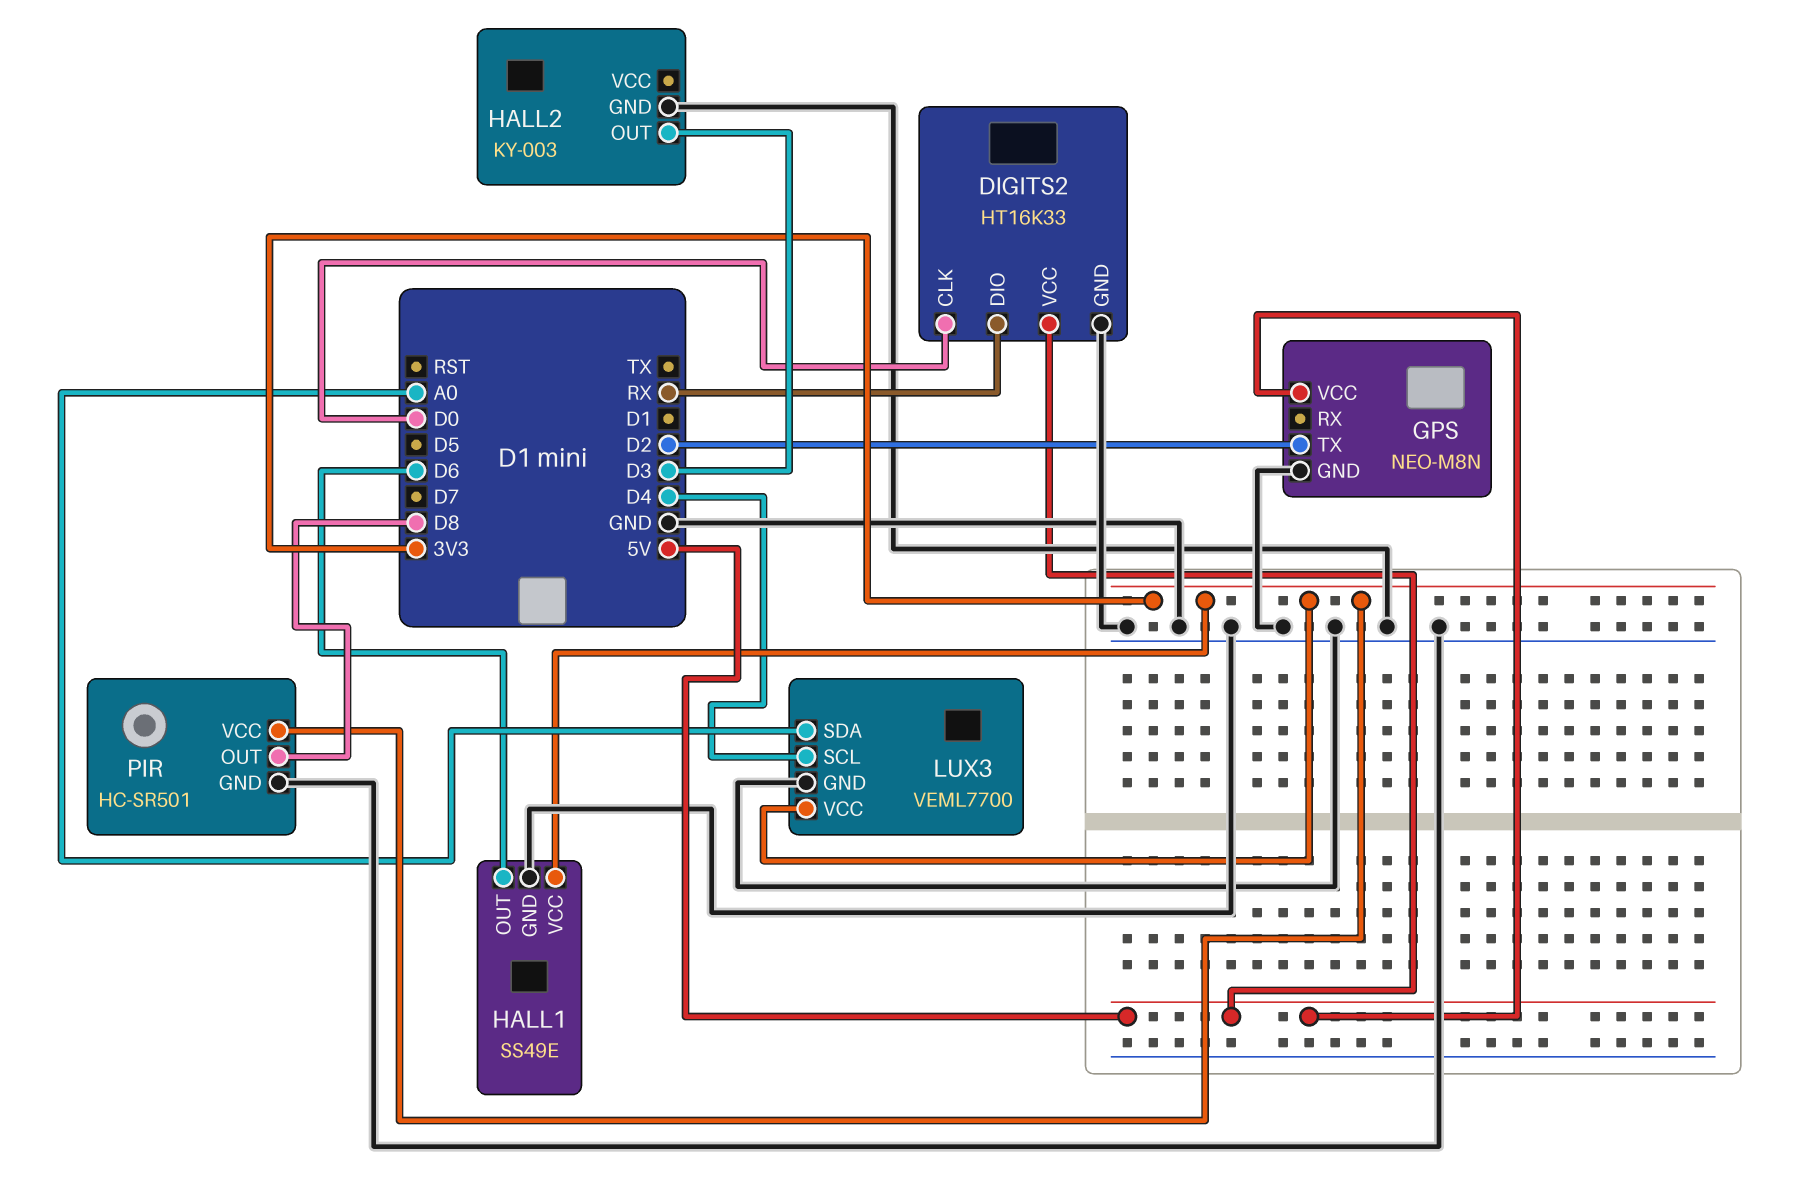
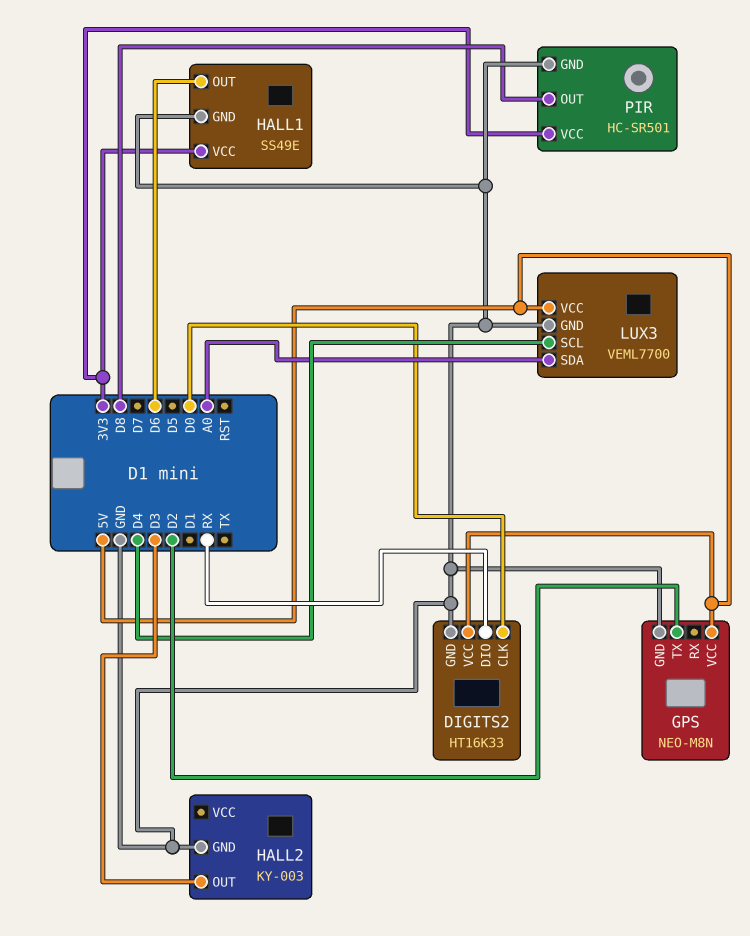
LUX3 pin VCC: 3V3 -> 5V

